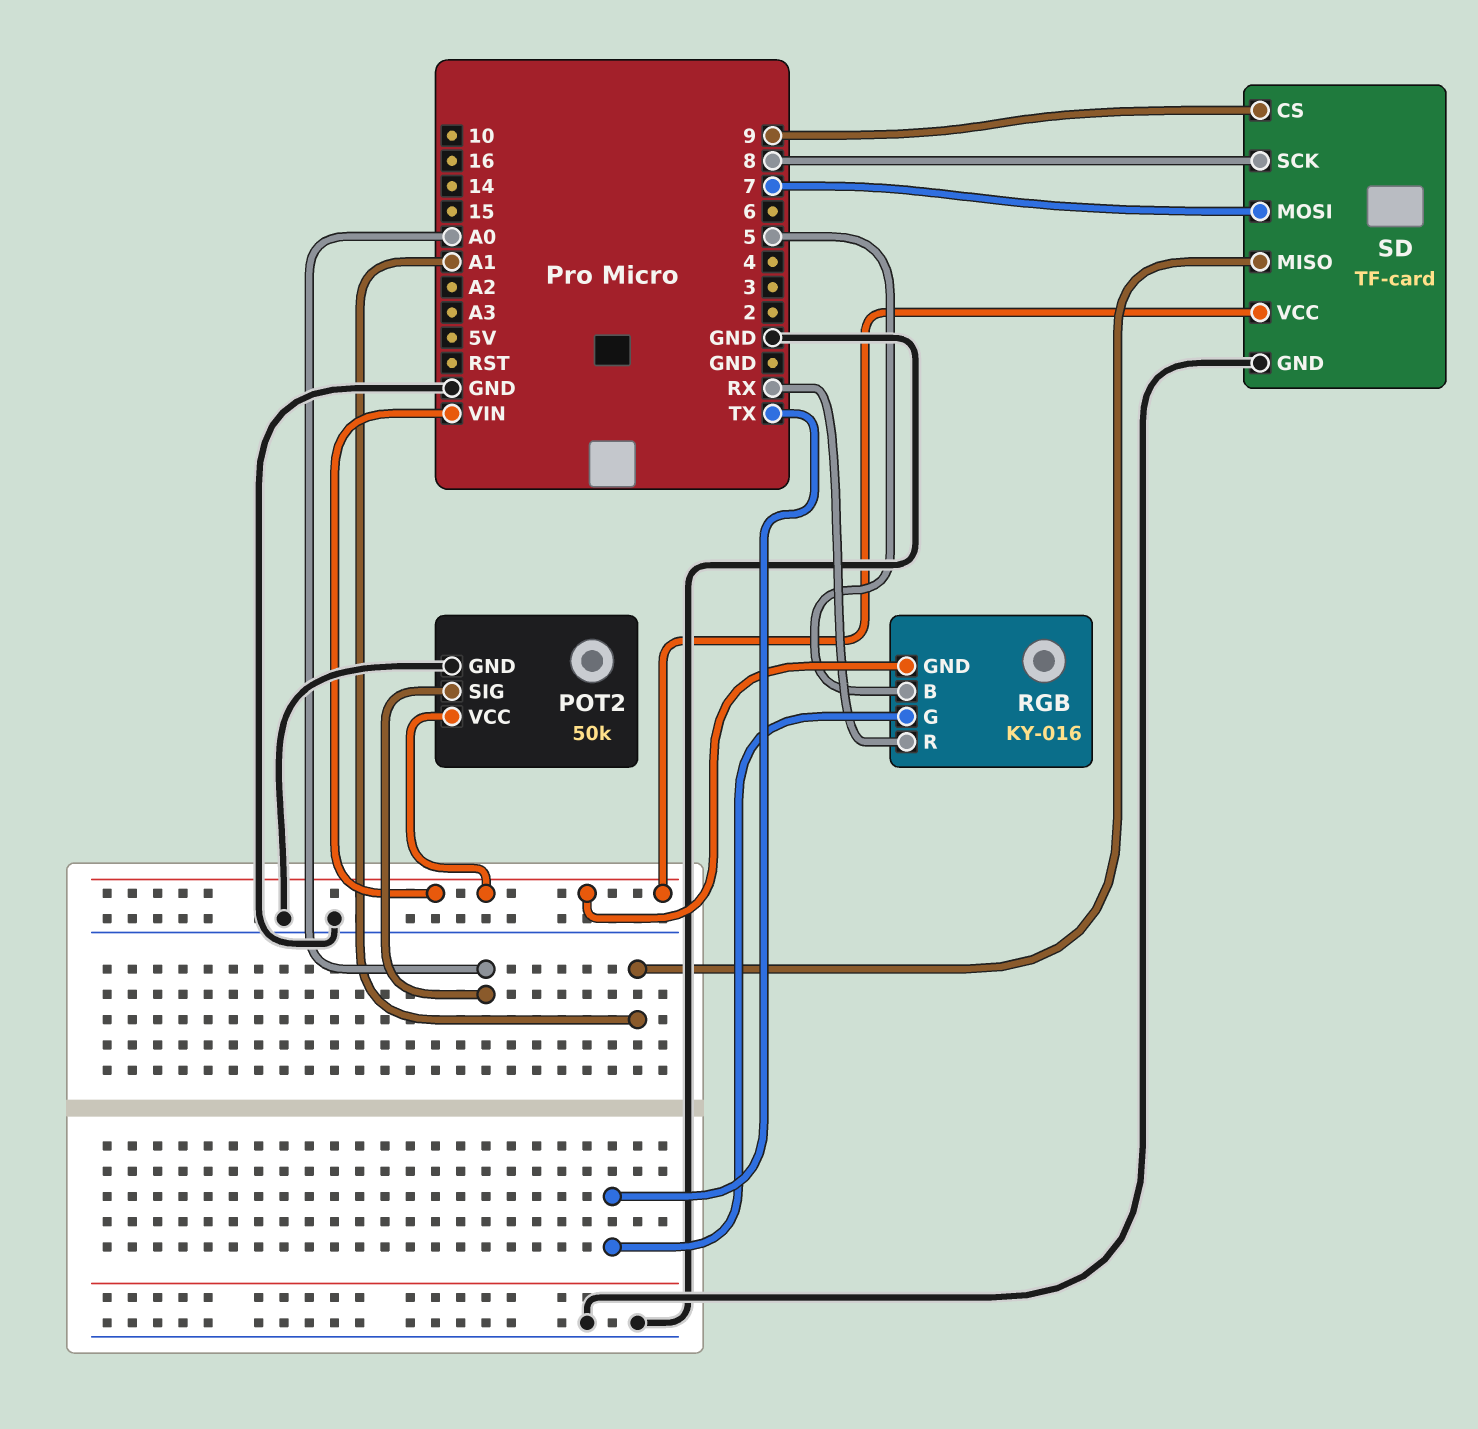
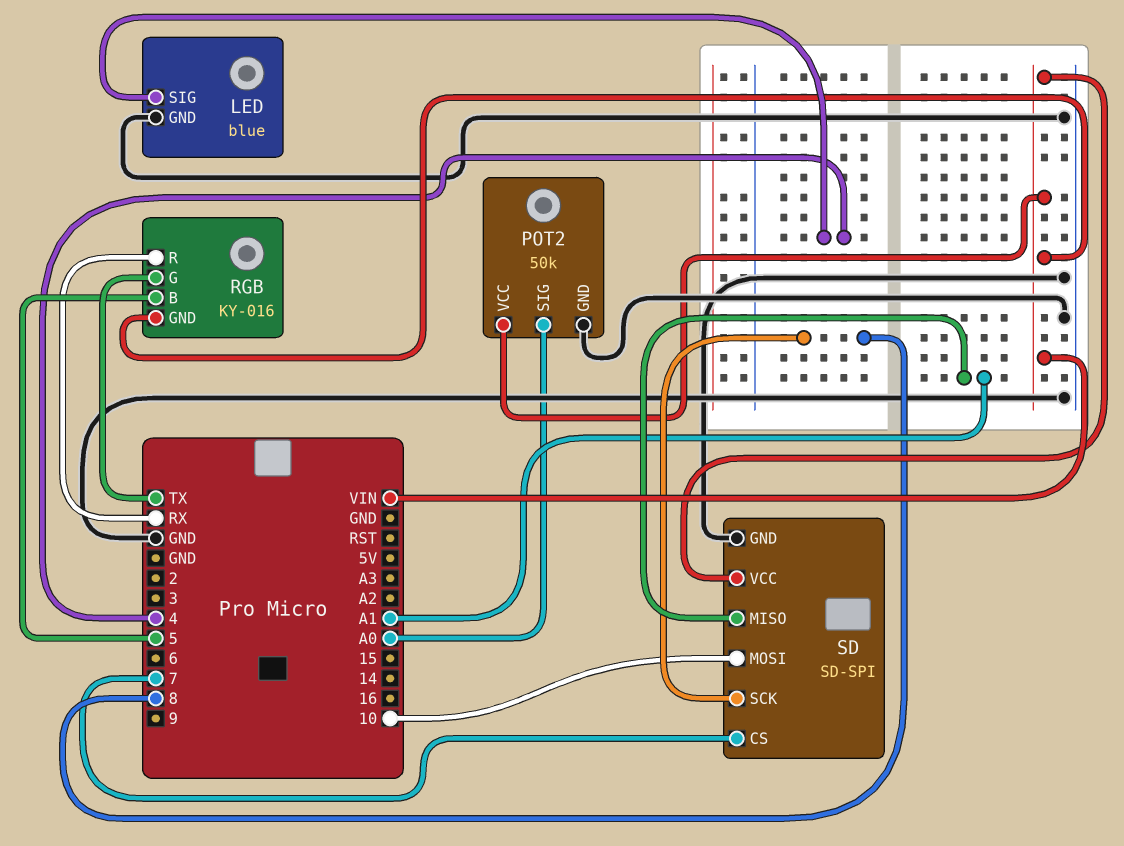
LED: none -> blue
LED pin GND: none -> GND
LED pin SIG: none -> 4
SD: TF-card -> SD-SPI
SD pin CS: 9 -> 7
SD pin MOSI: 7 -> 10

